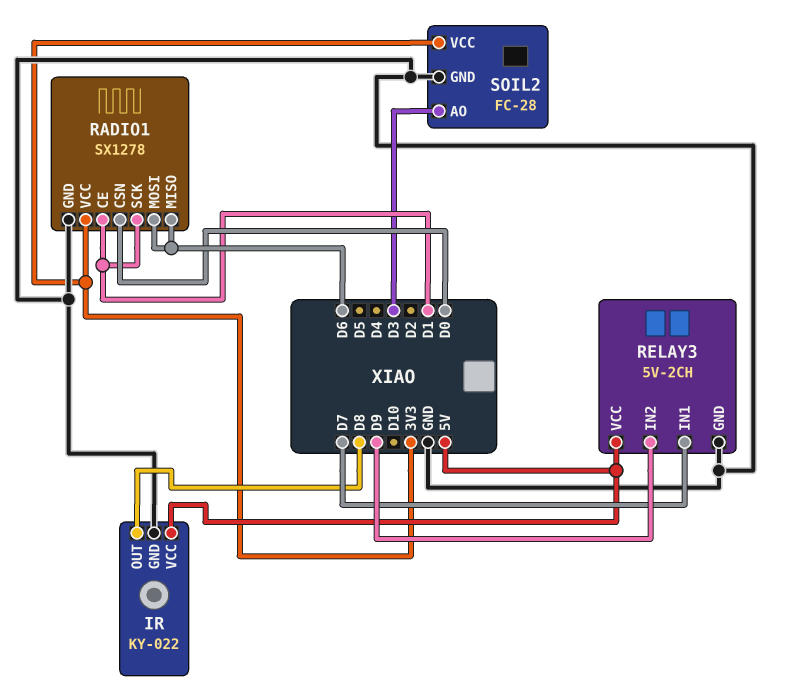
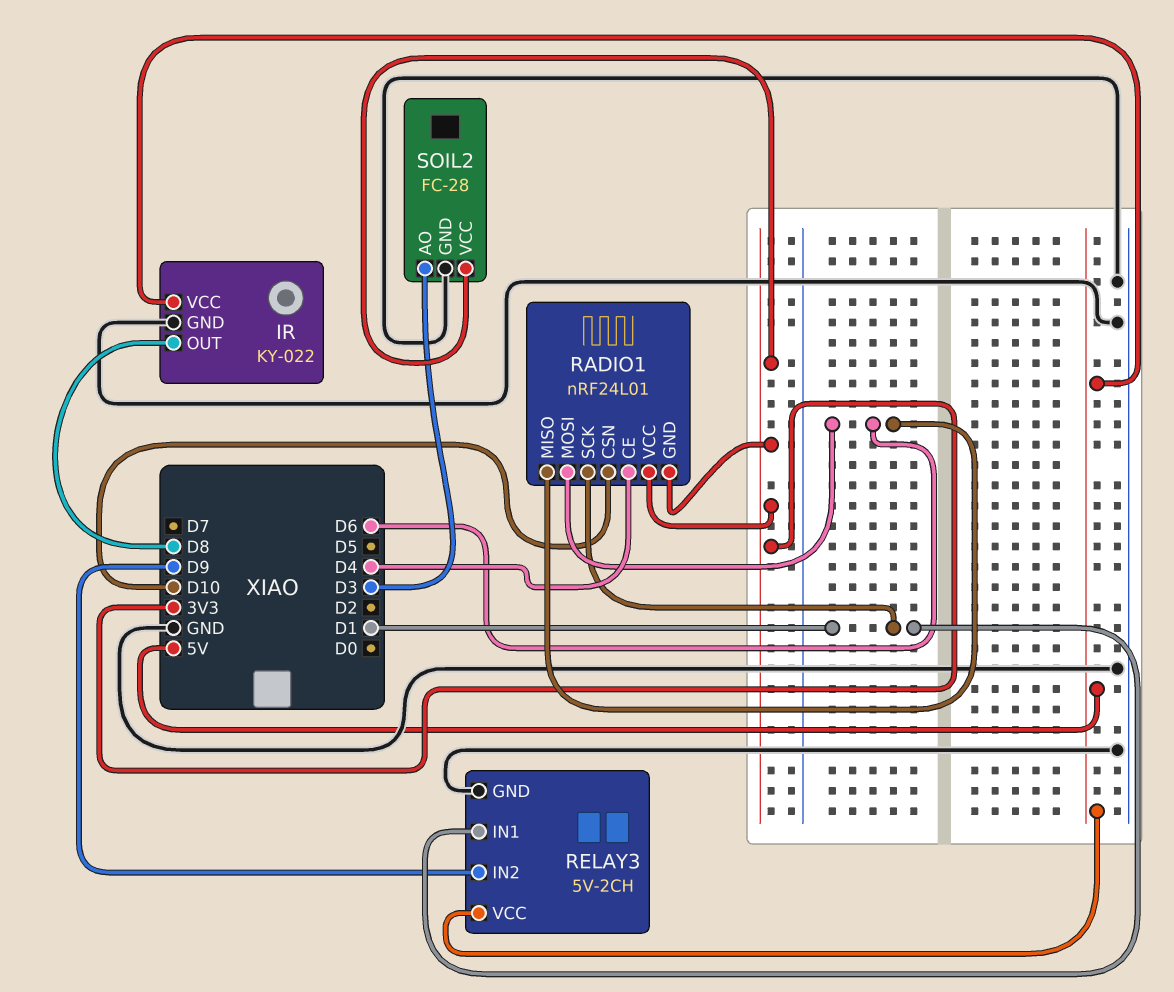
RADIO1: SX1278 -> nRF24L01
RADIO1 pin CE: D1 -> D4
RADIO1 pin CSN: D0 -> D10
RADIO1 pin GND: GND -> 3V3
RELAY3 pin IN1: D7 -> D1

